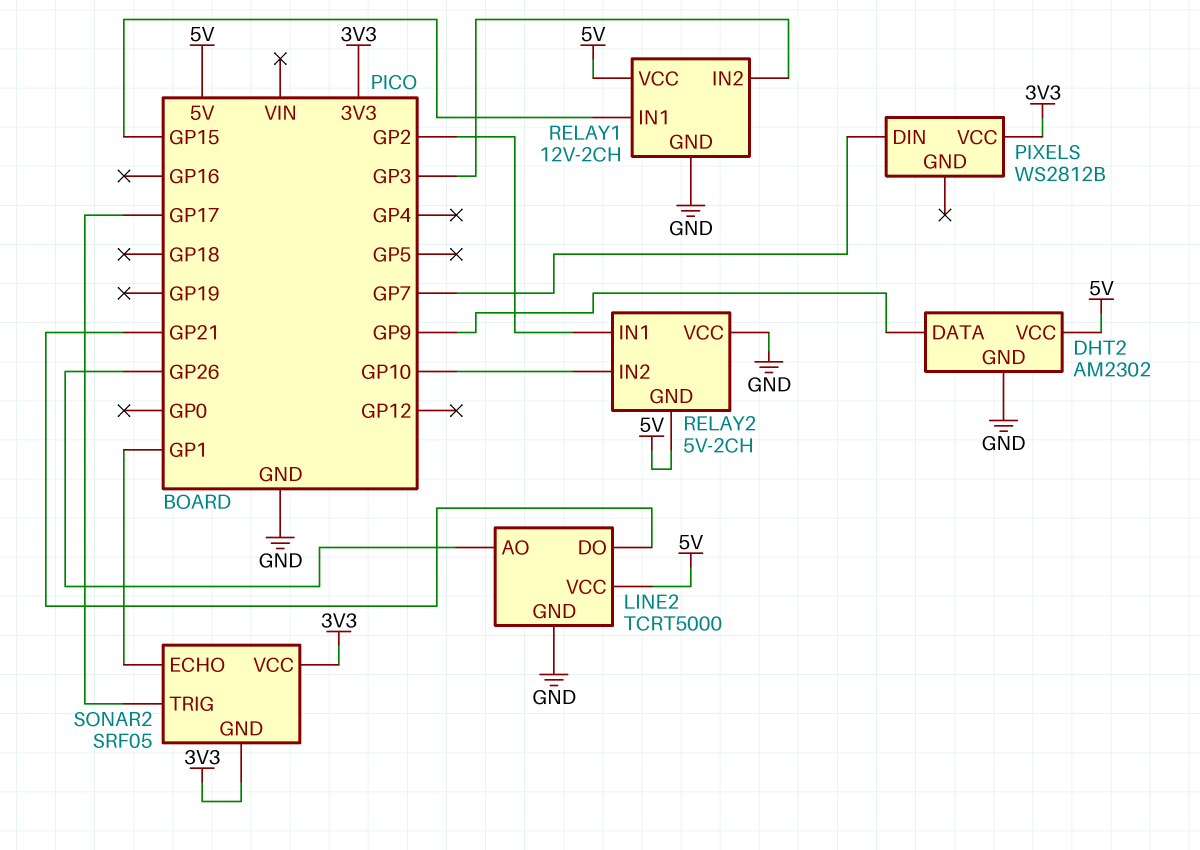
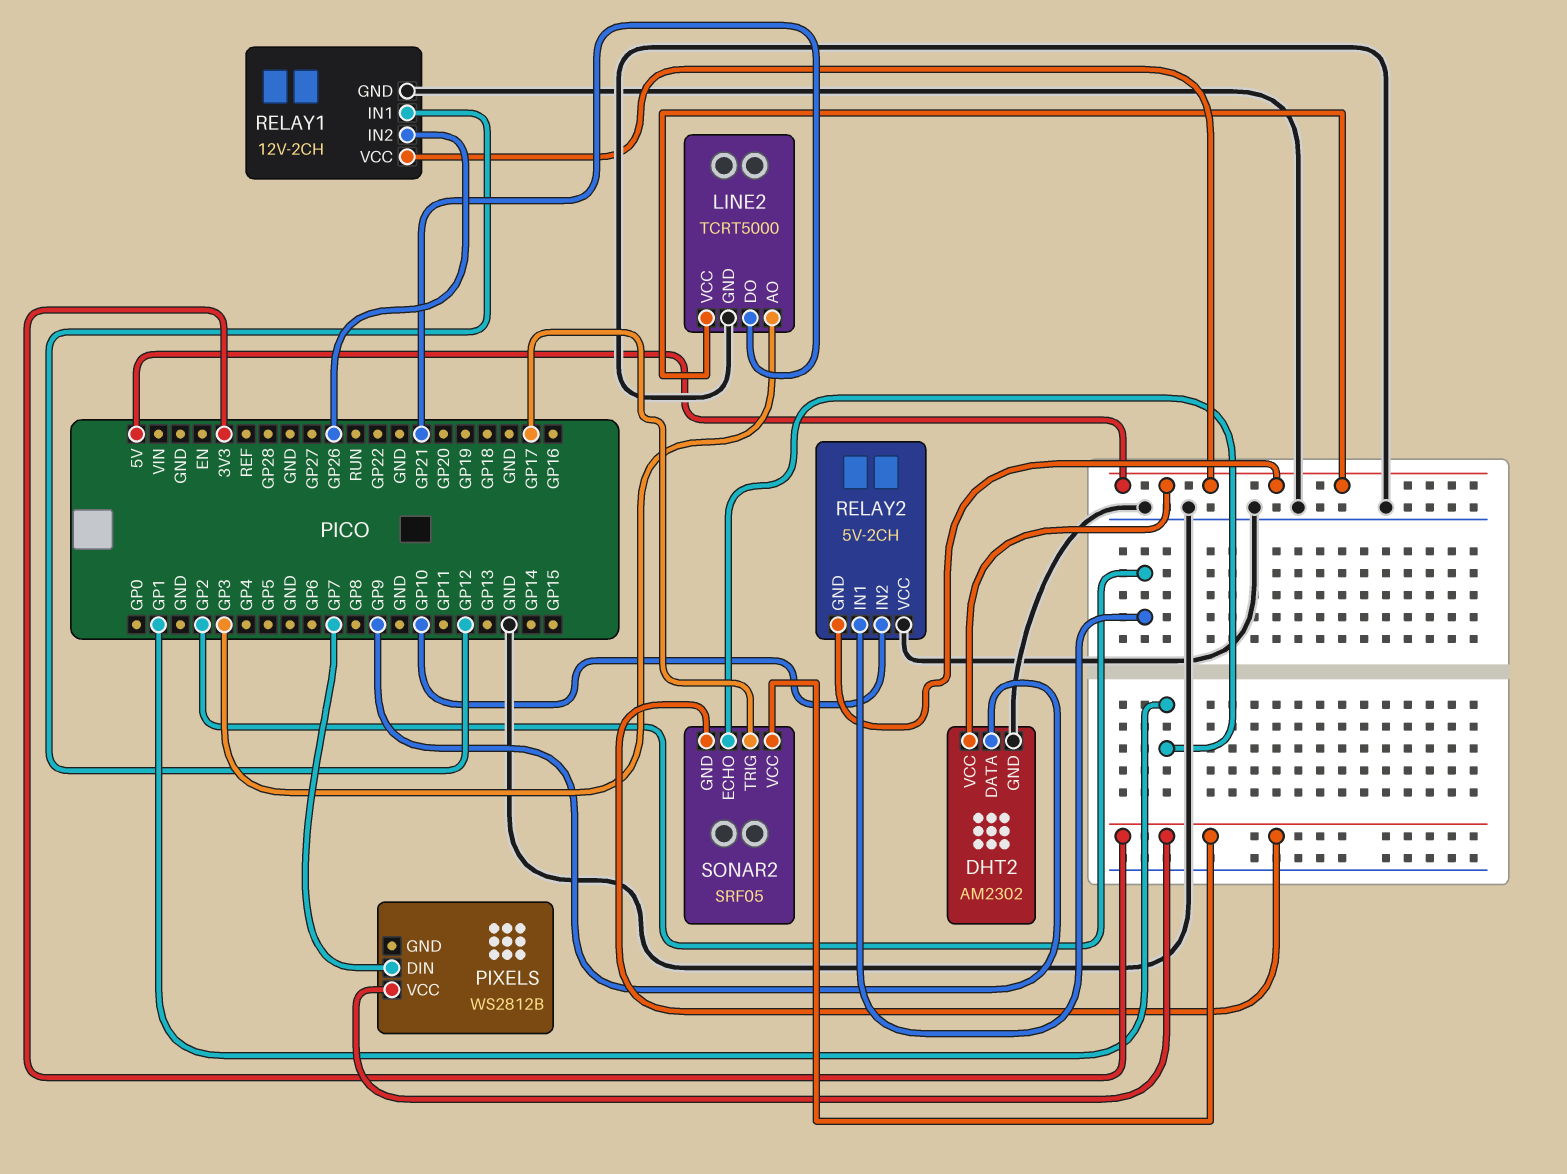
LINE2 pin AO: GP26 -> GP3
RELAY1 pin IN1: GP15 -> GP12
RELAY1 pin IN2: GP3 -> GP26

